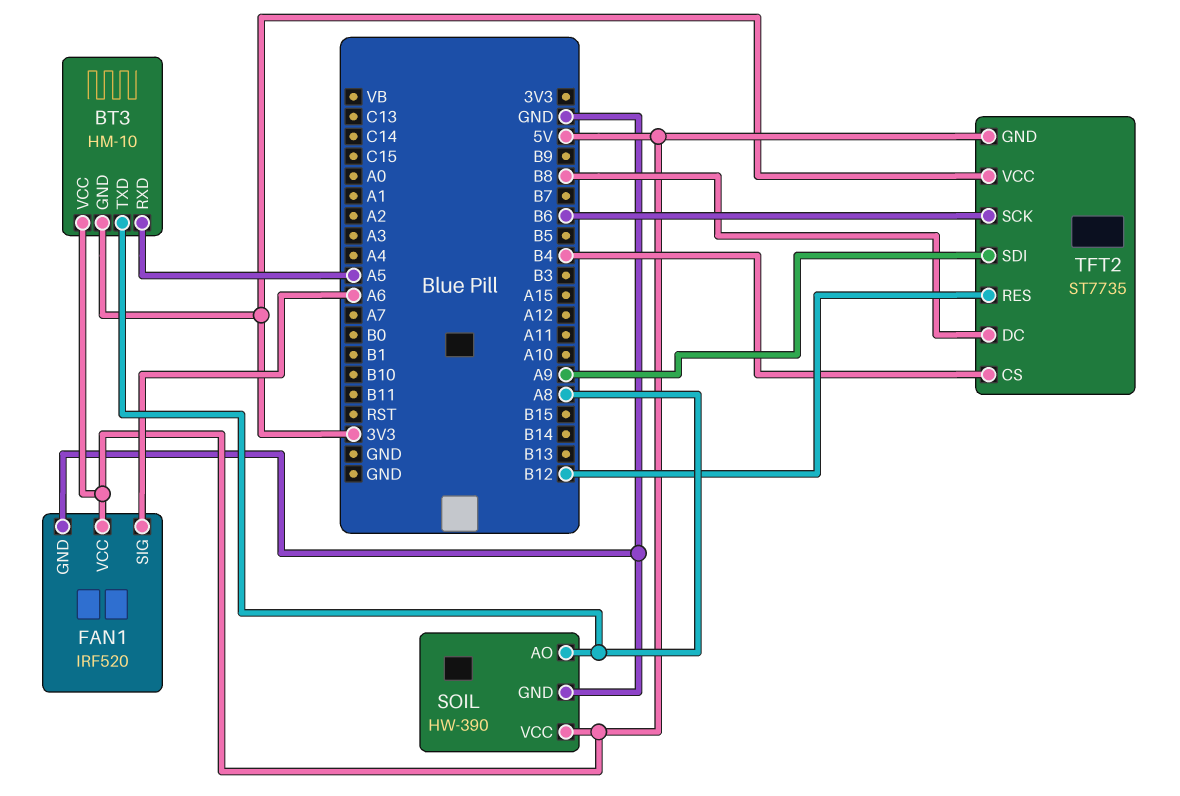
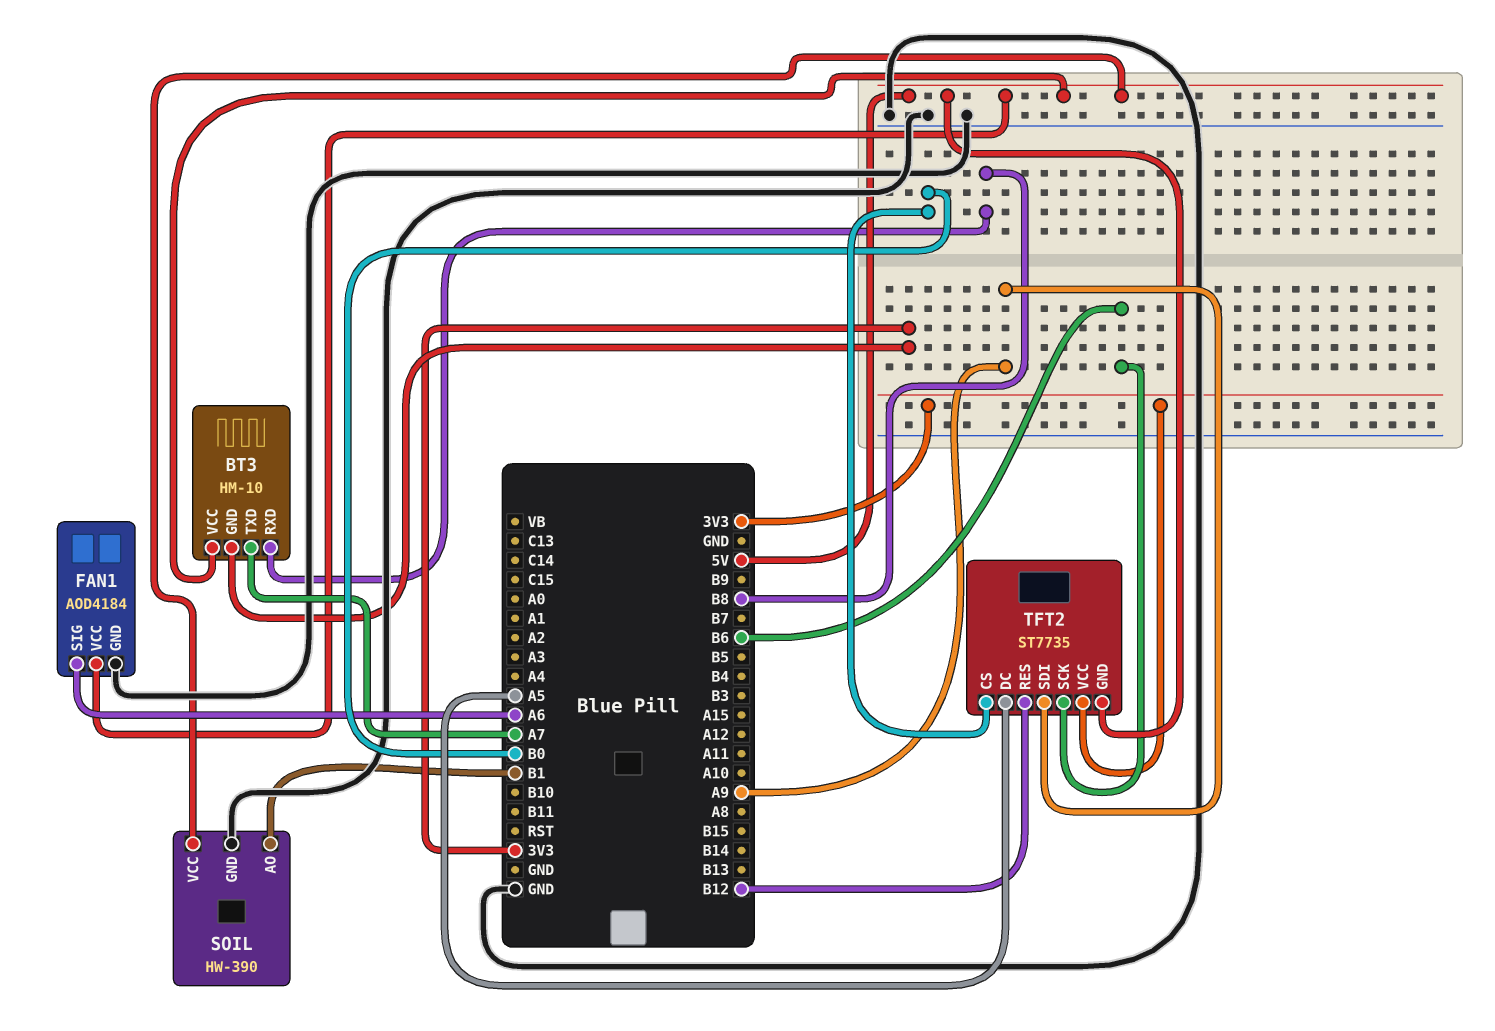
BT3 pin RXD: A5 -> B8
BT3 pin TXD: A8 -> A7
FAN1: IRF520 -> AOD4184
SOIL pin AO: A8 -> B1
TFT2 pin CS: B4 -> B0
TFT2 pin DC: B8 -> A5

